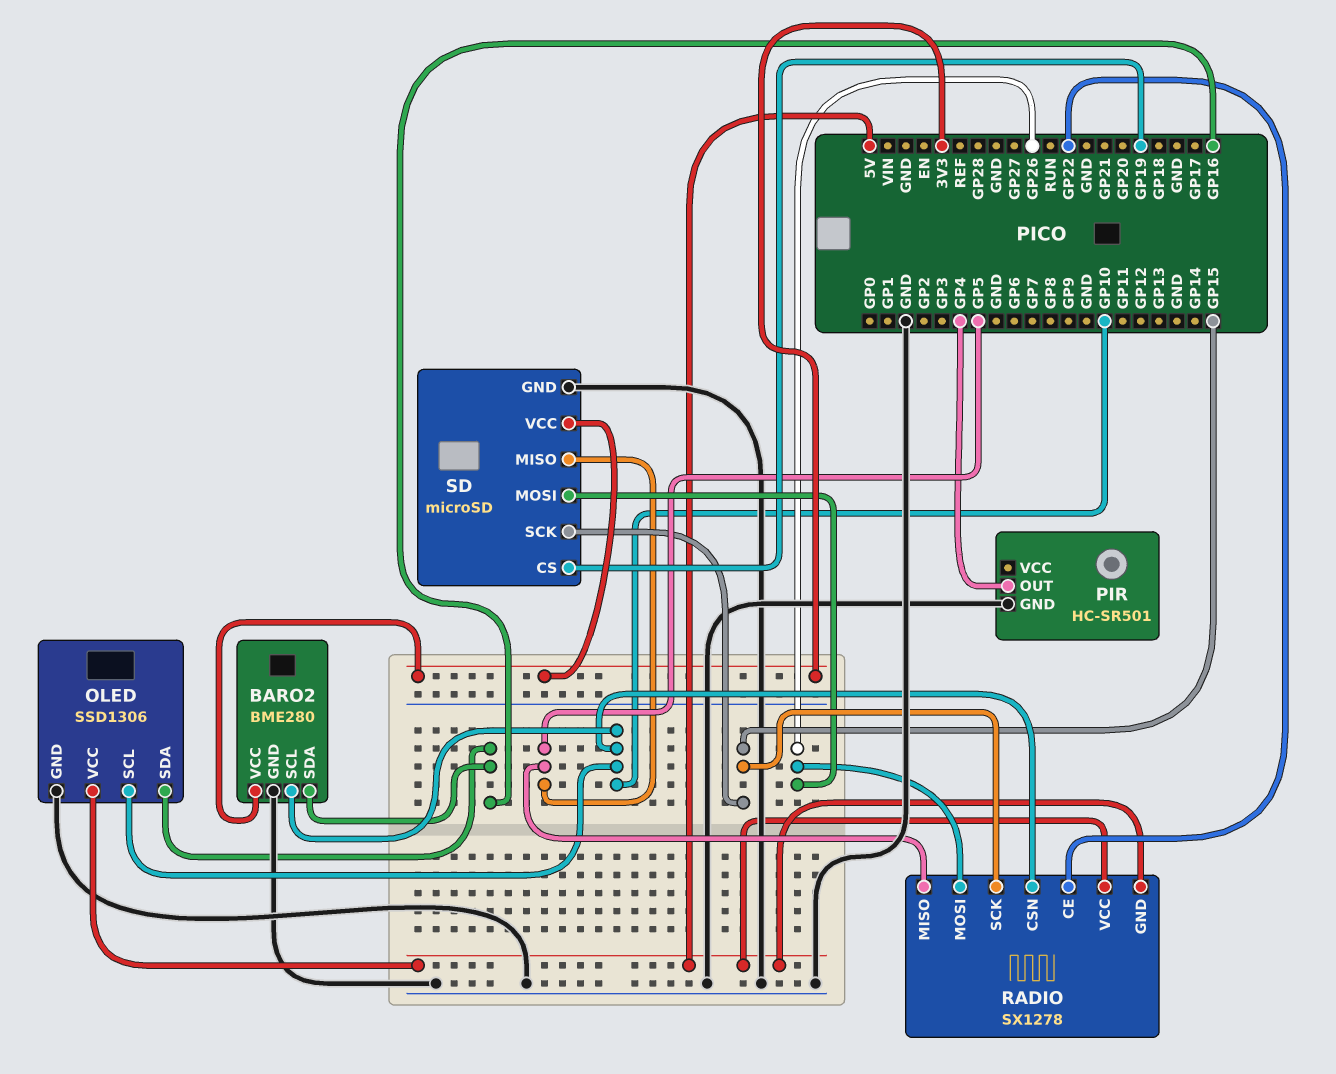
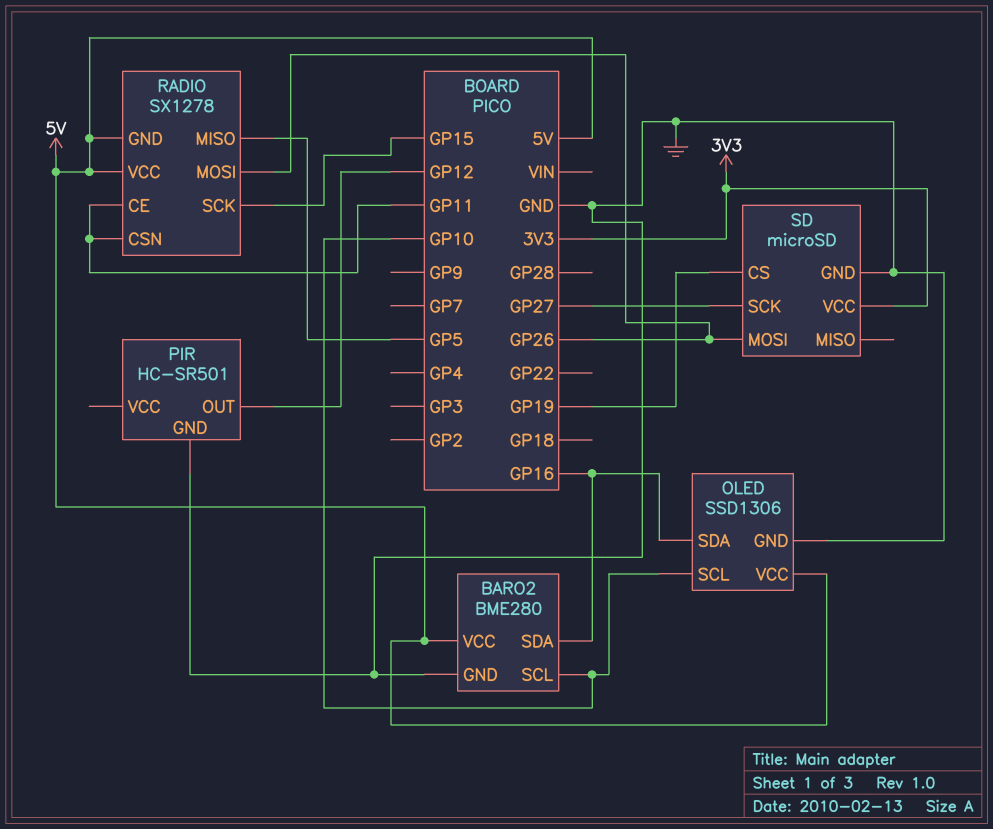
BARO2 pin VCC: 3V3 -> 5V
PIR pin OUT: GP4 -> GP12
RADIO pin CE: GP22 -> GP11
RADIO pin CSN: GP10 -> GP11
SD pin MISO: GP5 -> none
SD pin SCK: GP15 -> GP27

